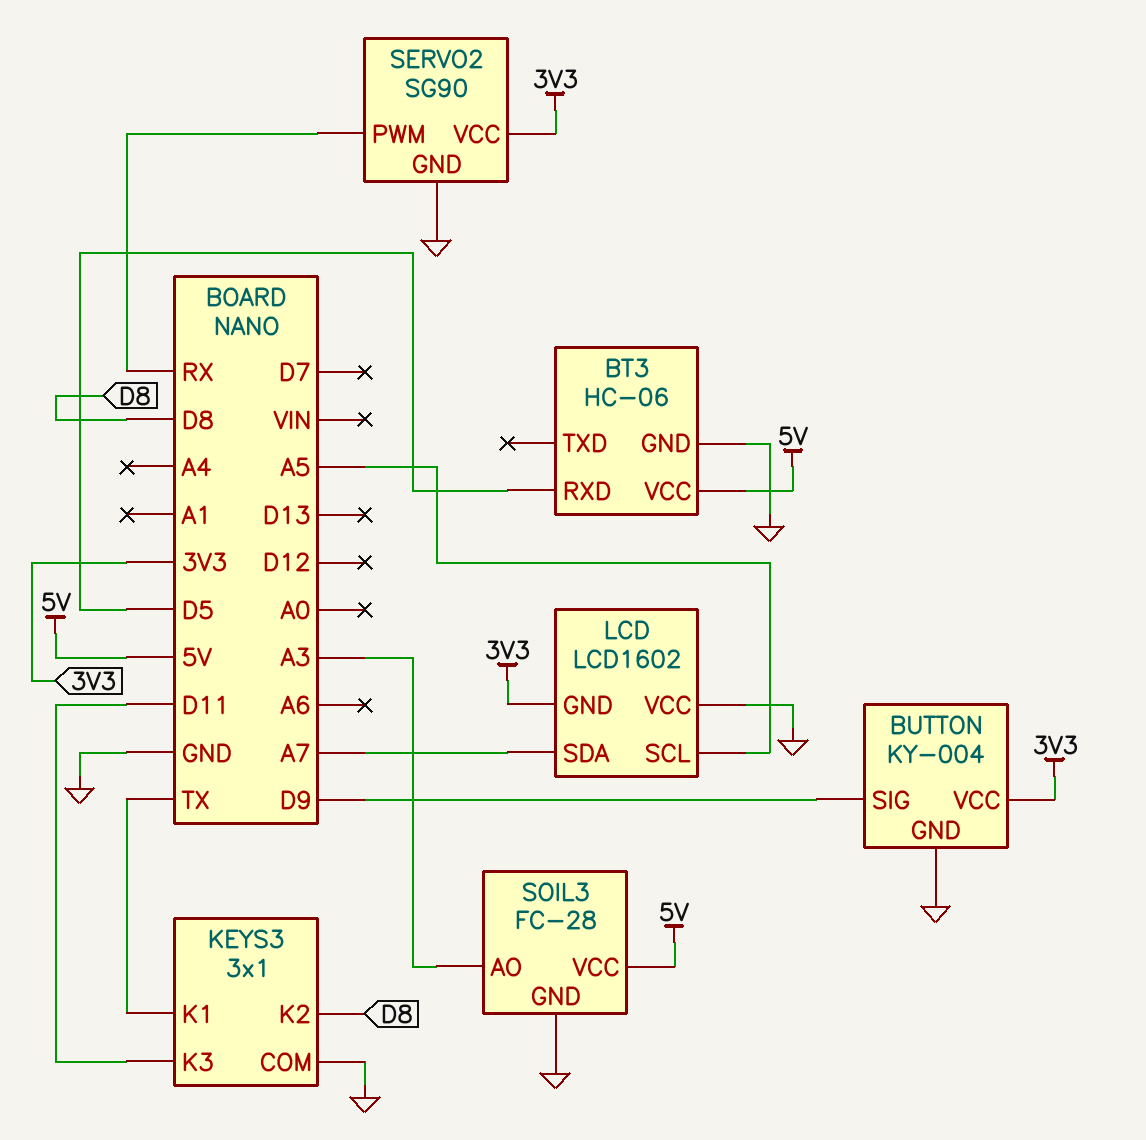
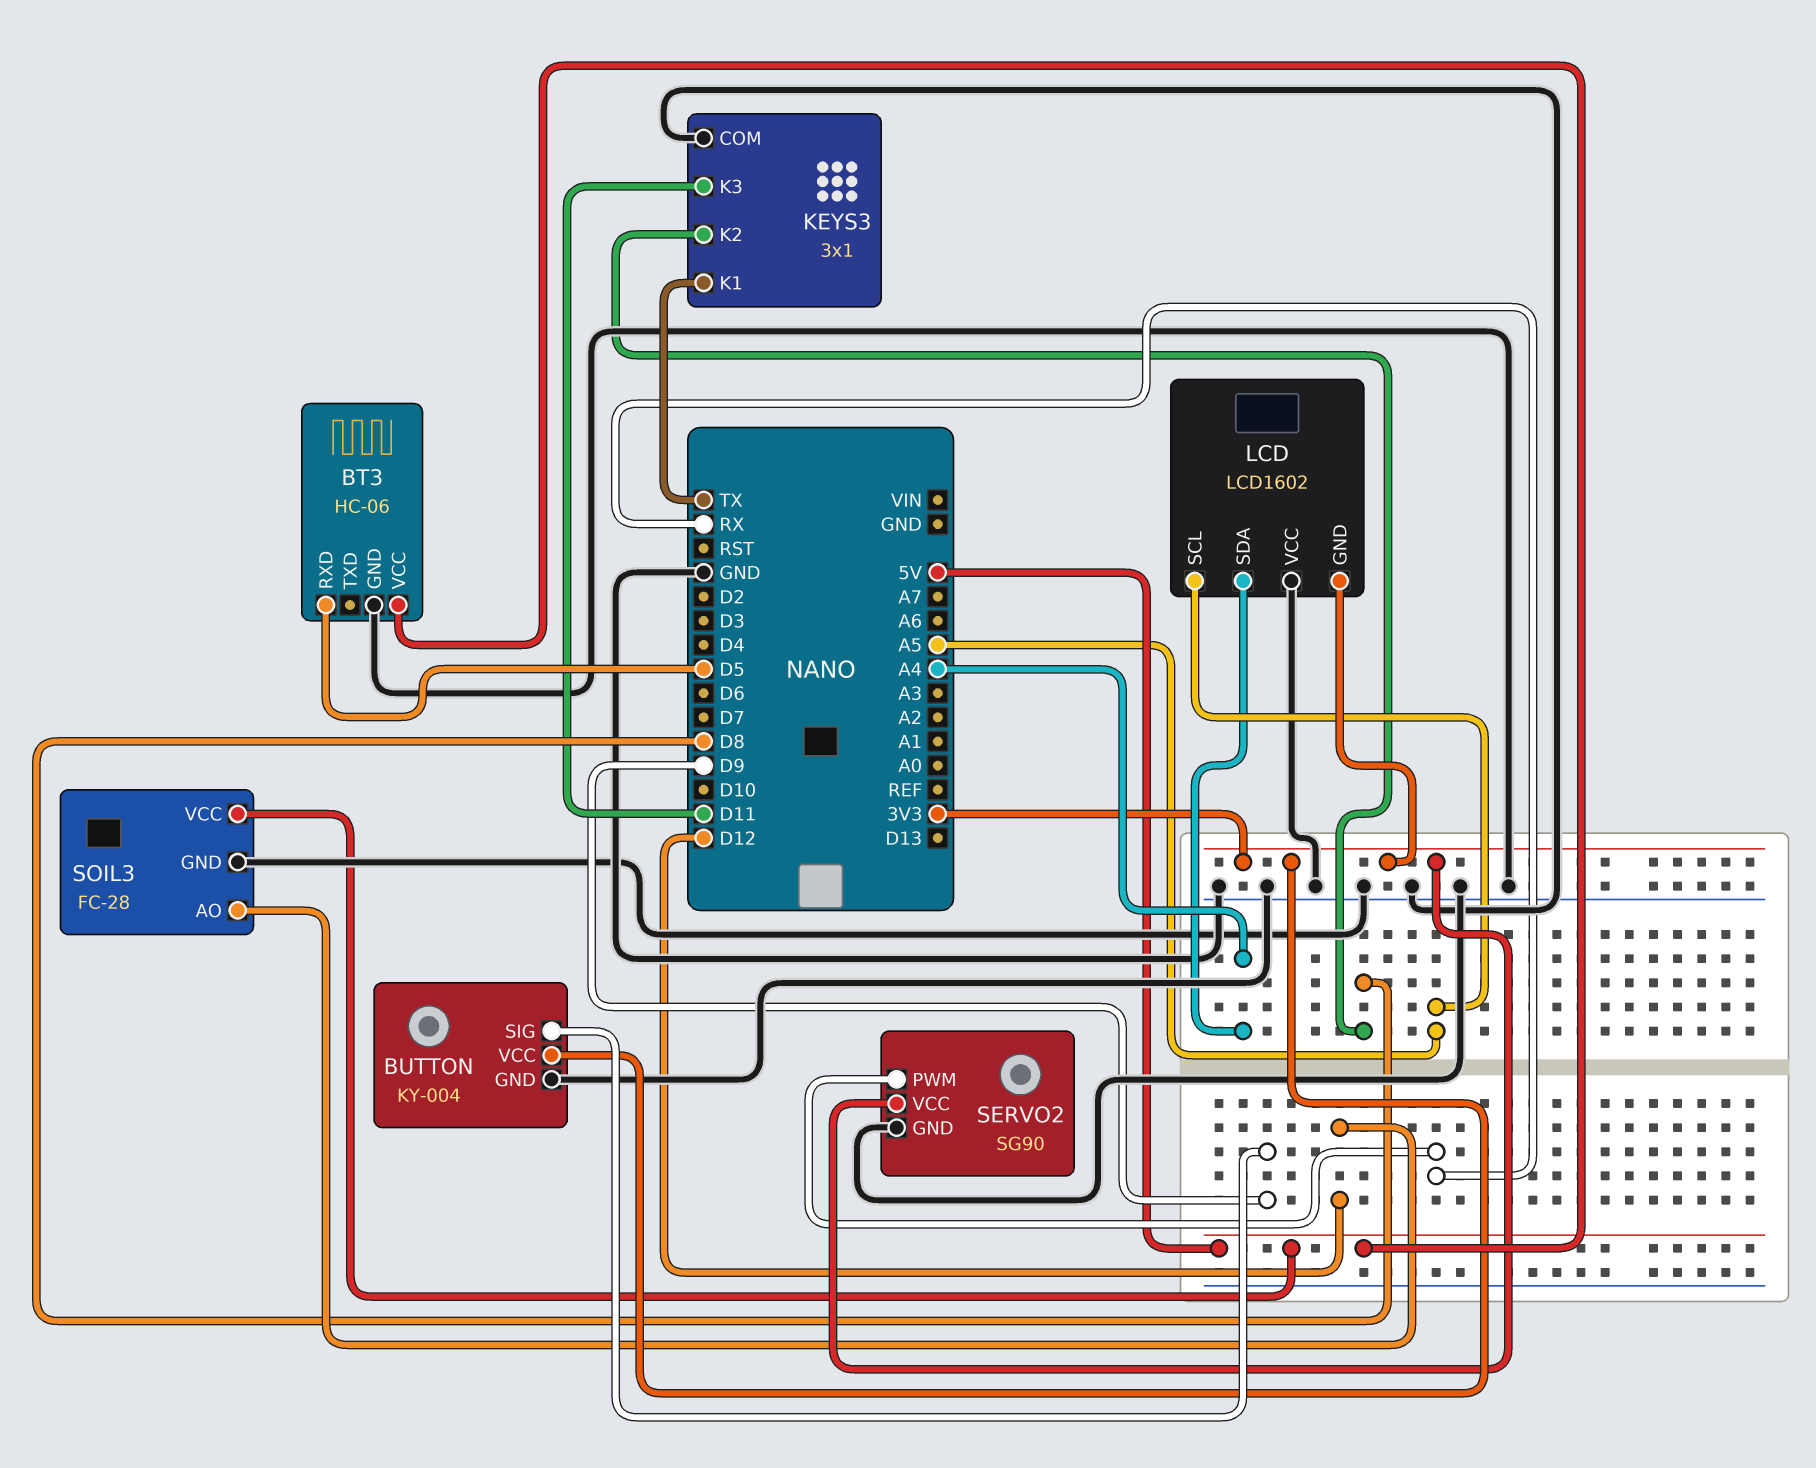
LCD pin SDA: A7 -> A4
SOIL3 pin AO: A3 -> D12

